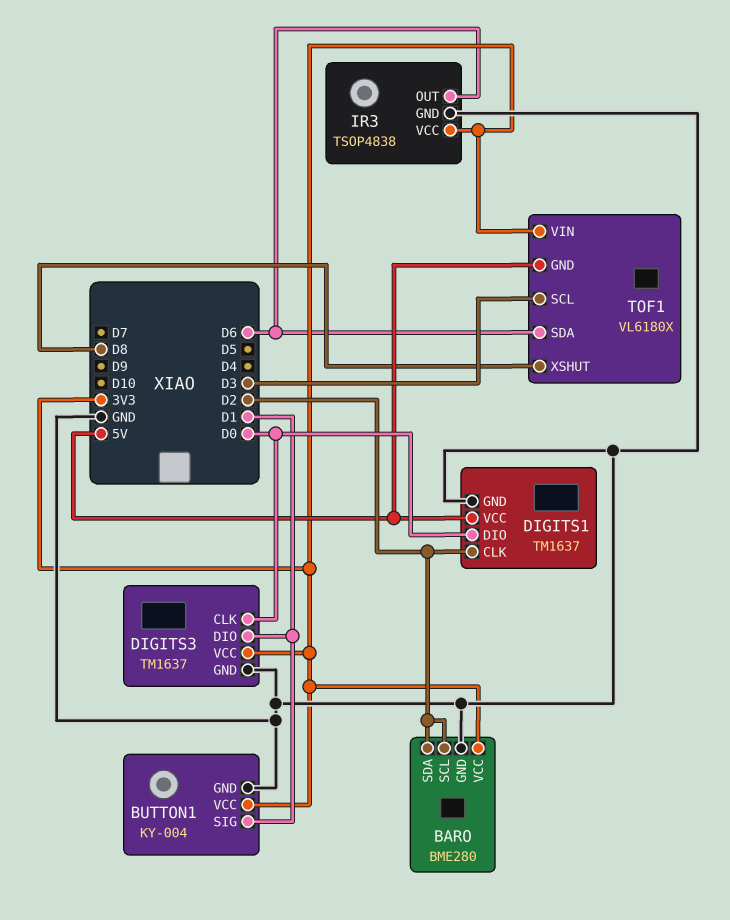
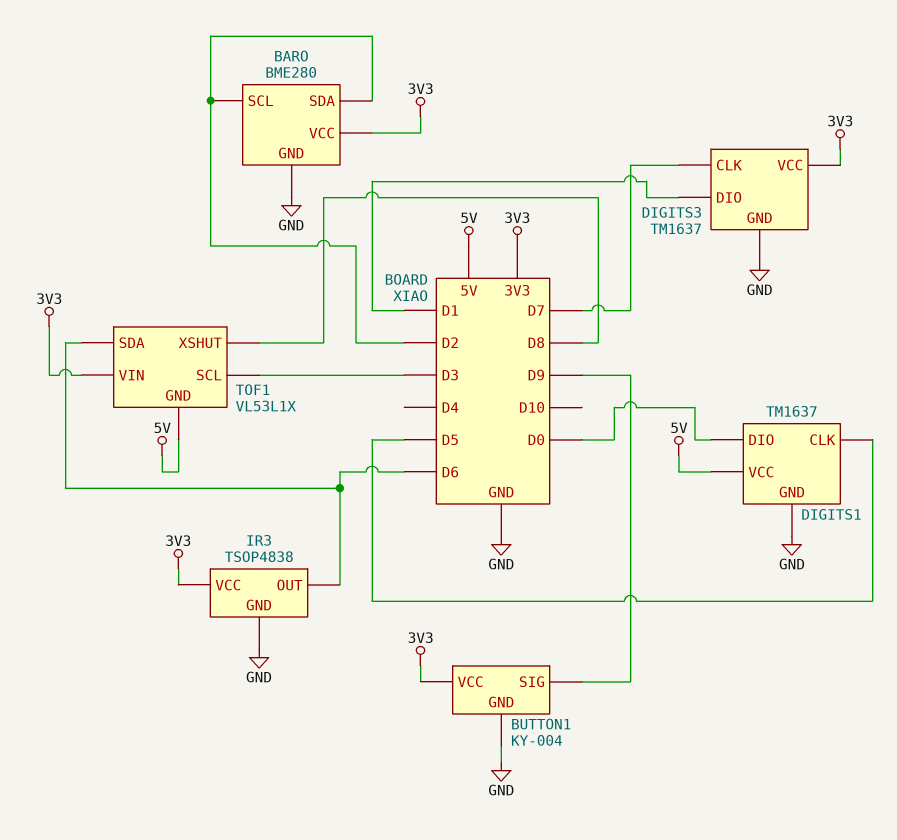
BUTTON1 pin SIG: D1 -> D9
DIGITS1 pin CLK: D2 -> D5
DIGITS3 pin CLK: D0 -> D7
TOF1: VL6180X -> VL53L1X

